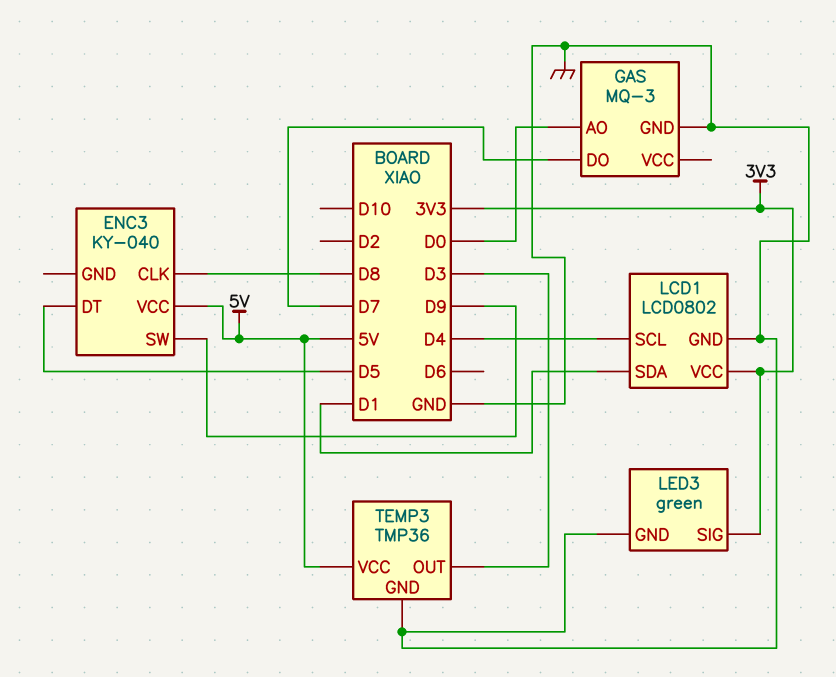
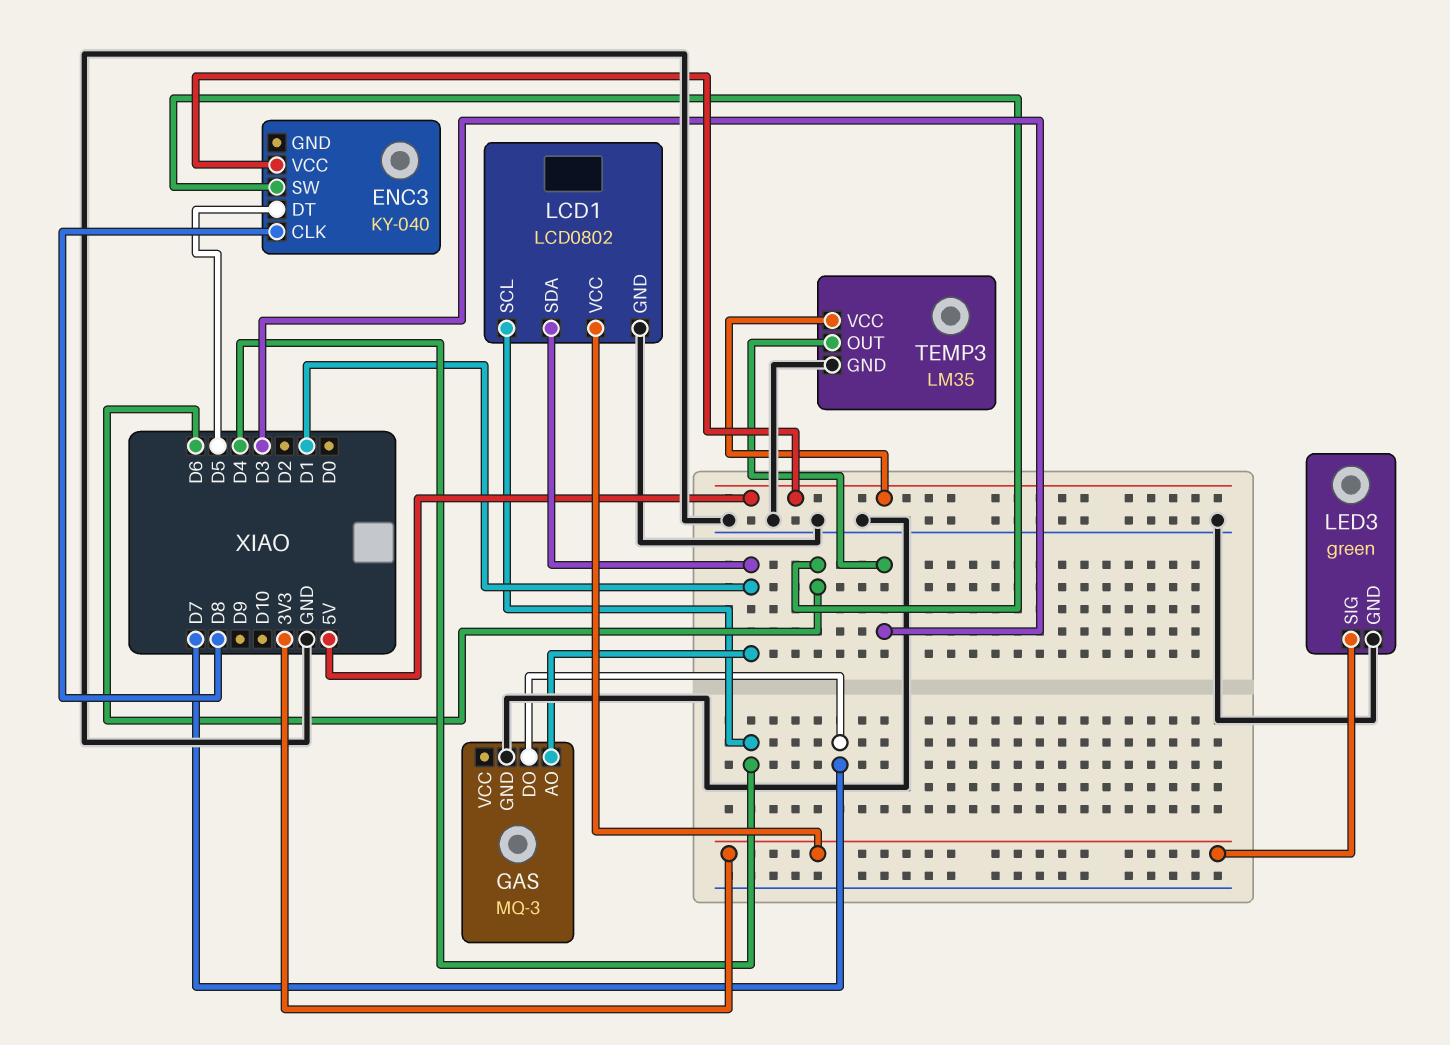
ENC3 pin SW: D9 -> D6
GAS pin AO: D0 -> D1
TEMP3: TMP36 -> LM35

